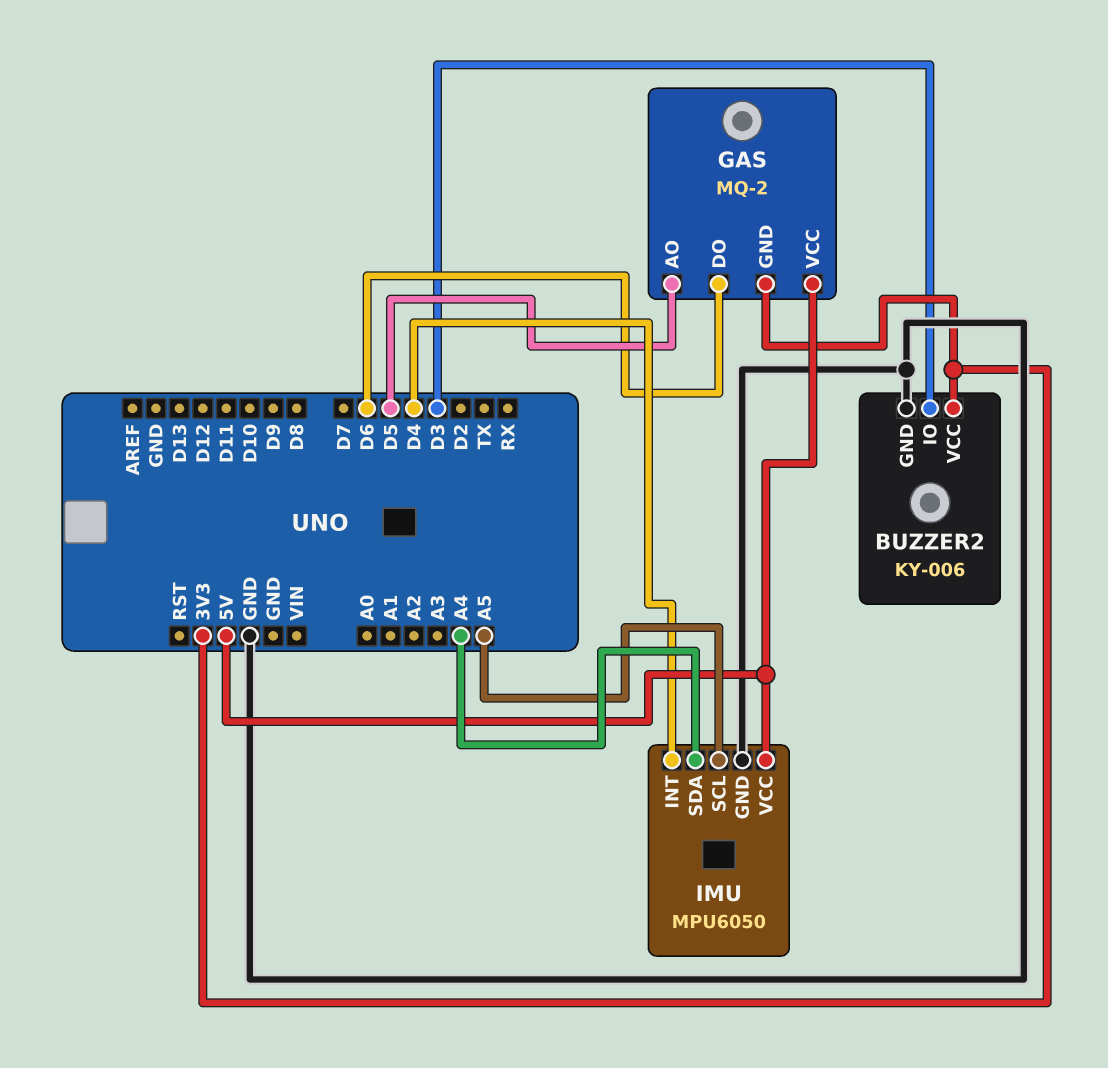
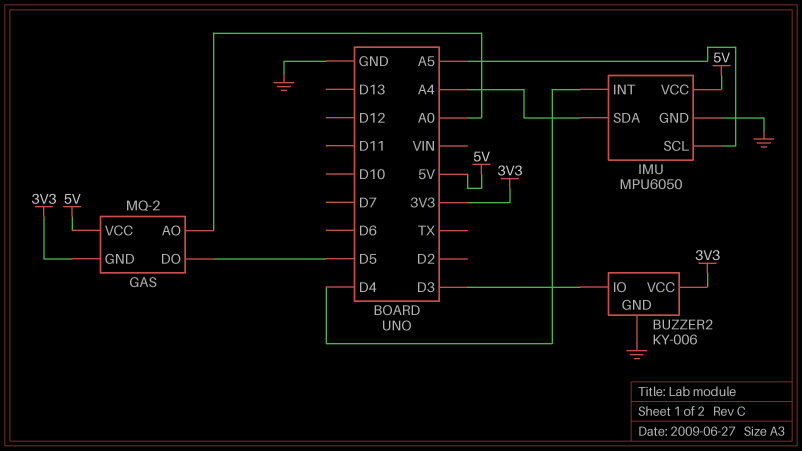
GAS pin AO: D5 -> A0
GAS pin DO: D6 -> D5

